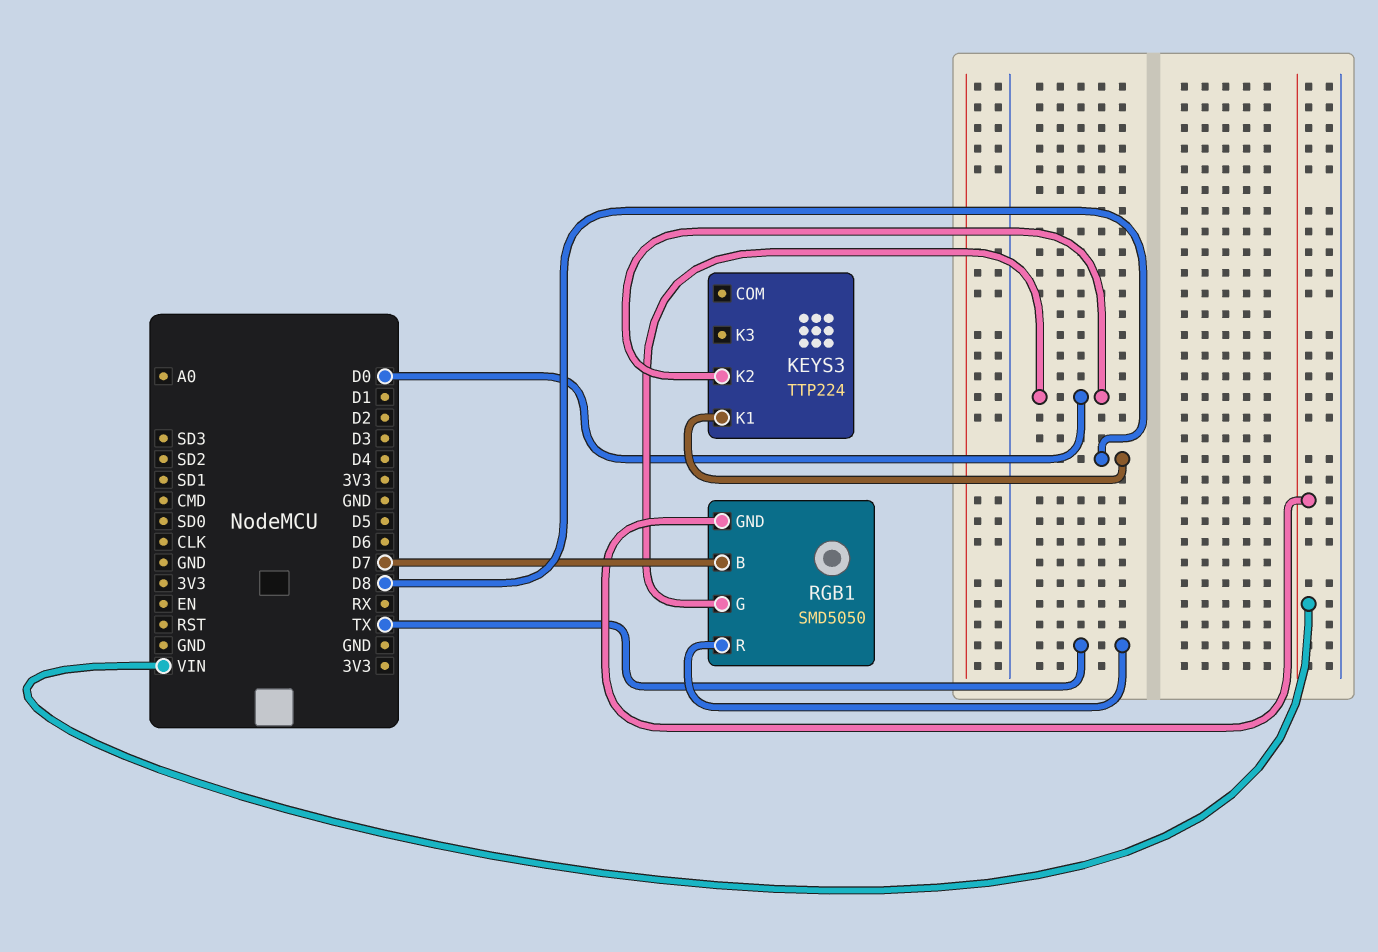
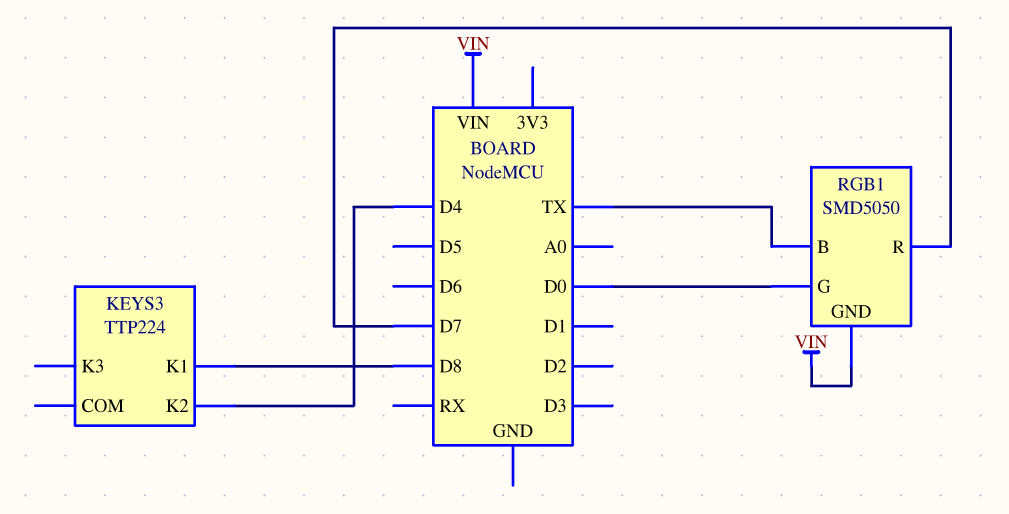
KEYS3 pin K2: D0 -> D4
RGB1 pin B: D7 -> TX
RGB1 pin R: TX -> D7

